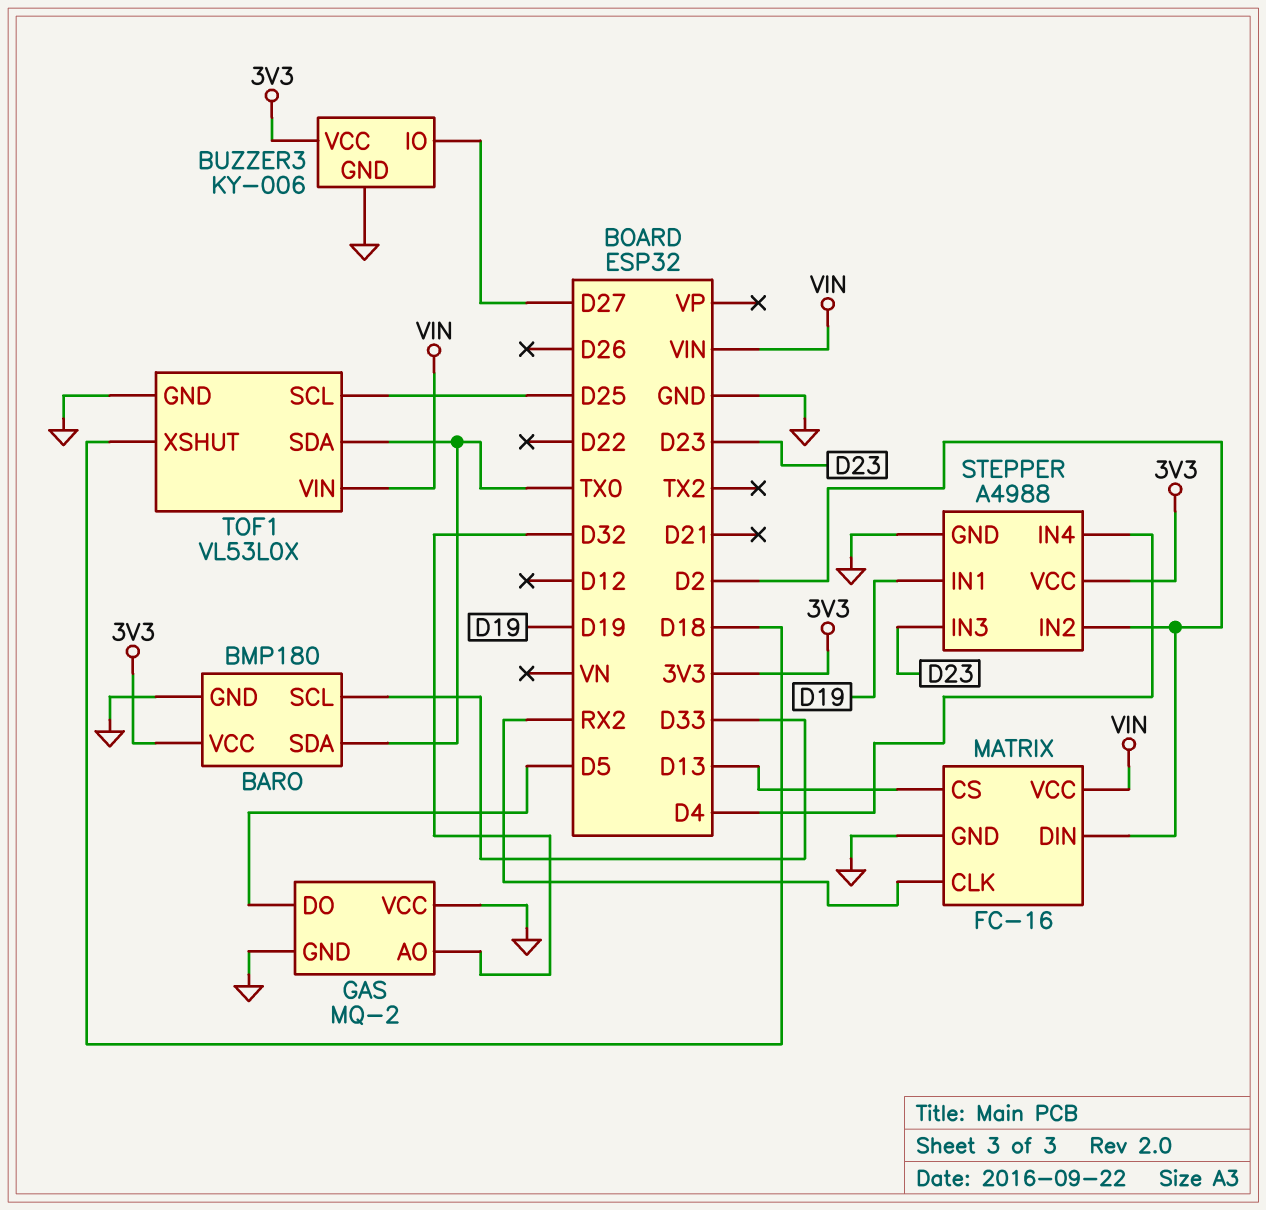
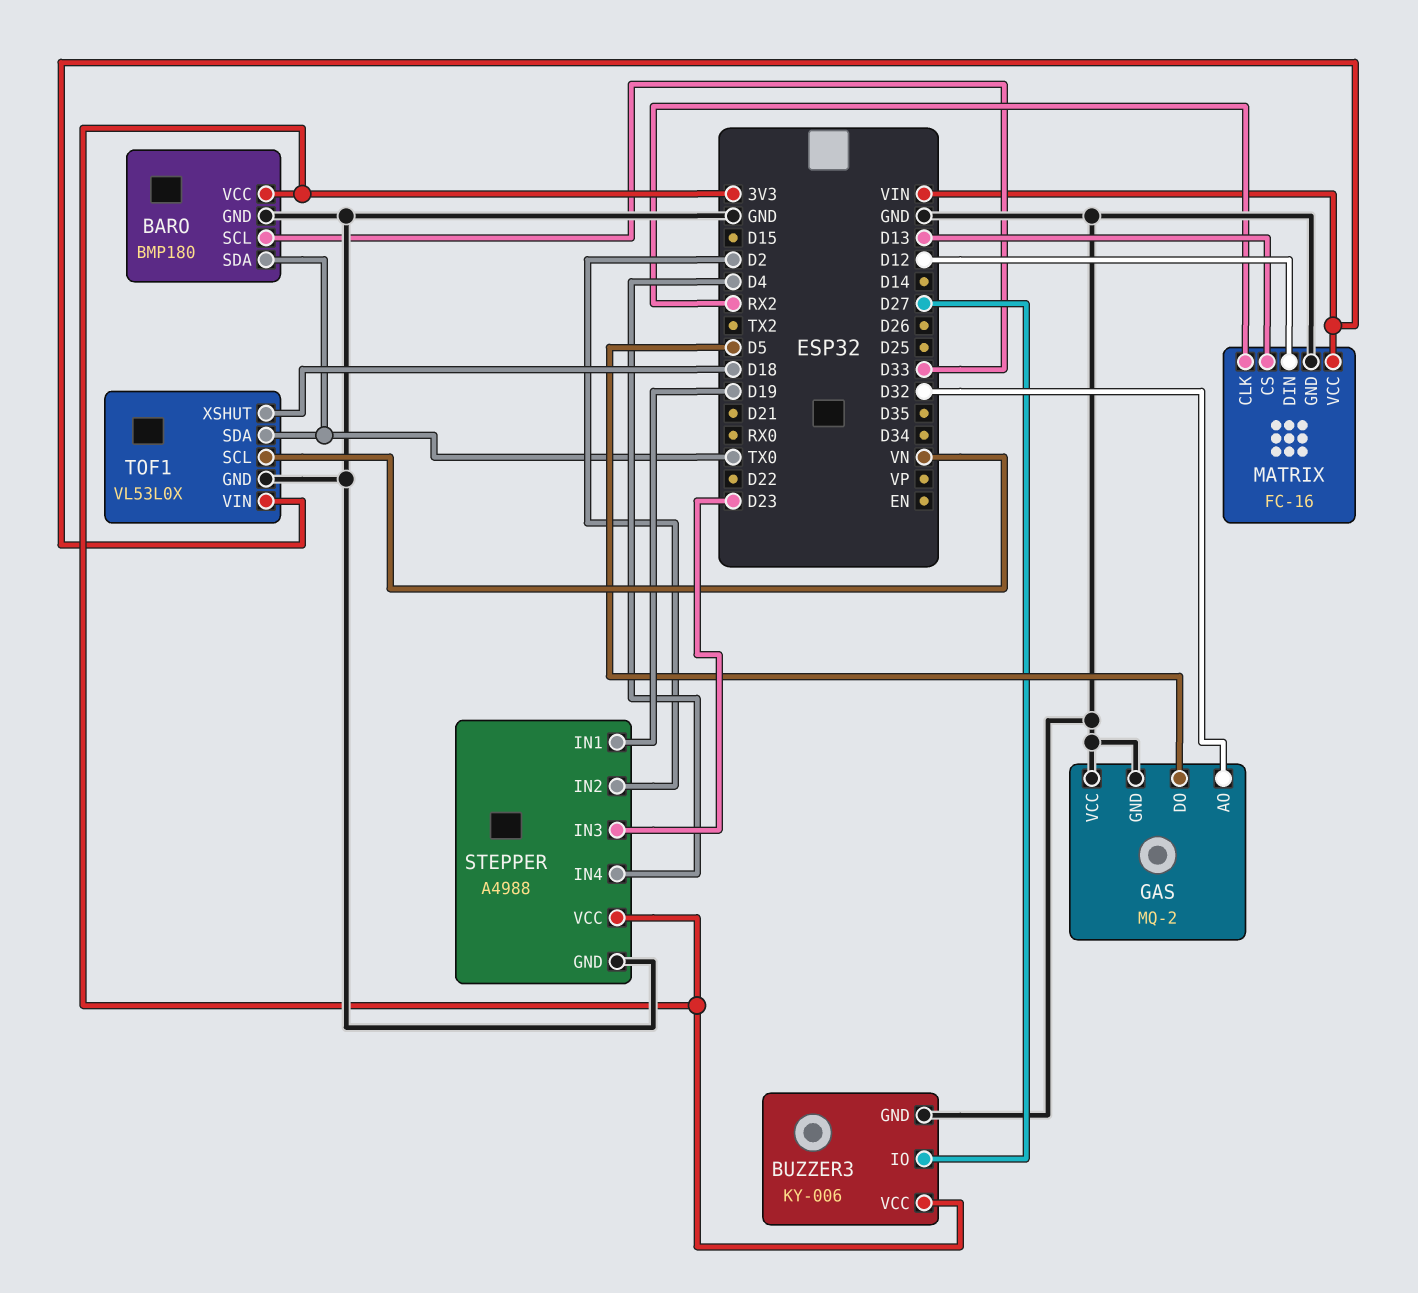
MATRIX pin DIN: D2 -> D12
TOF1 pin SCL: D25 -> VN

